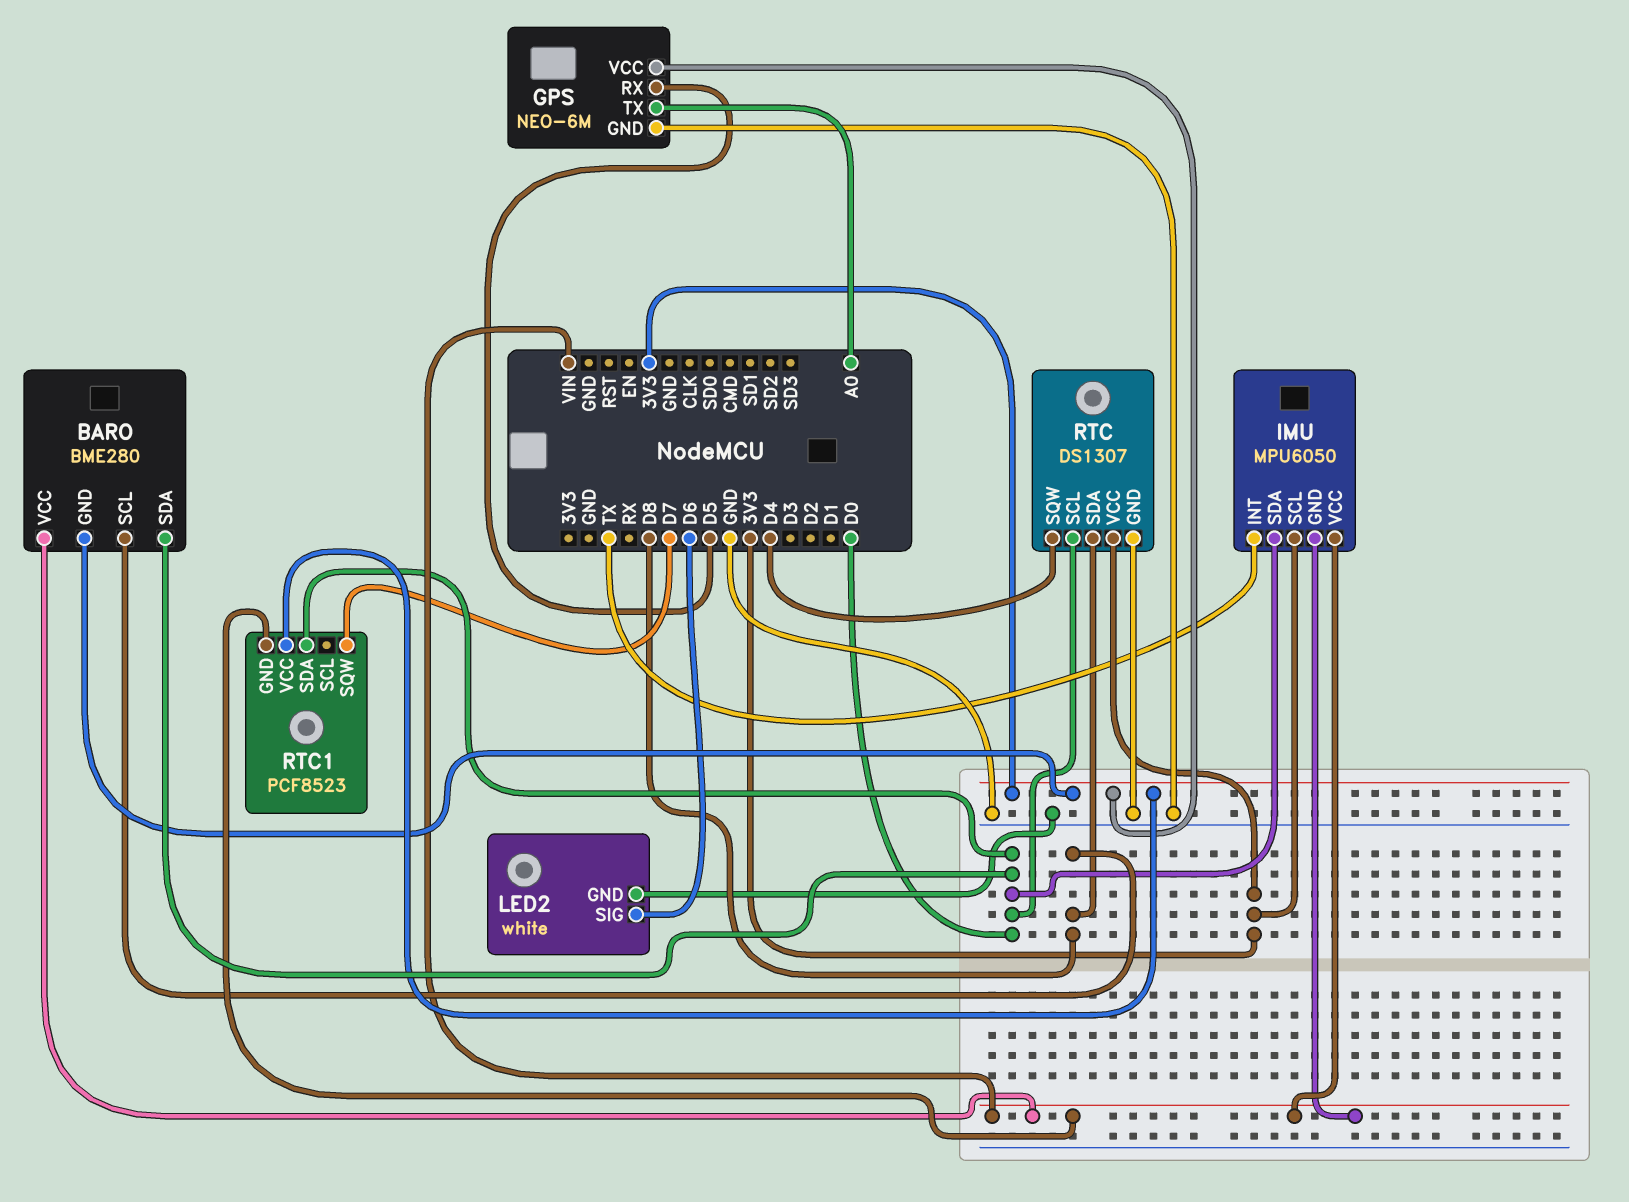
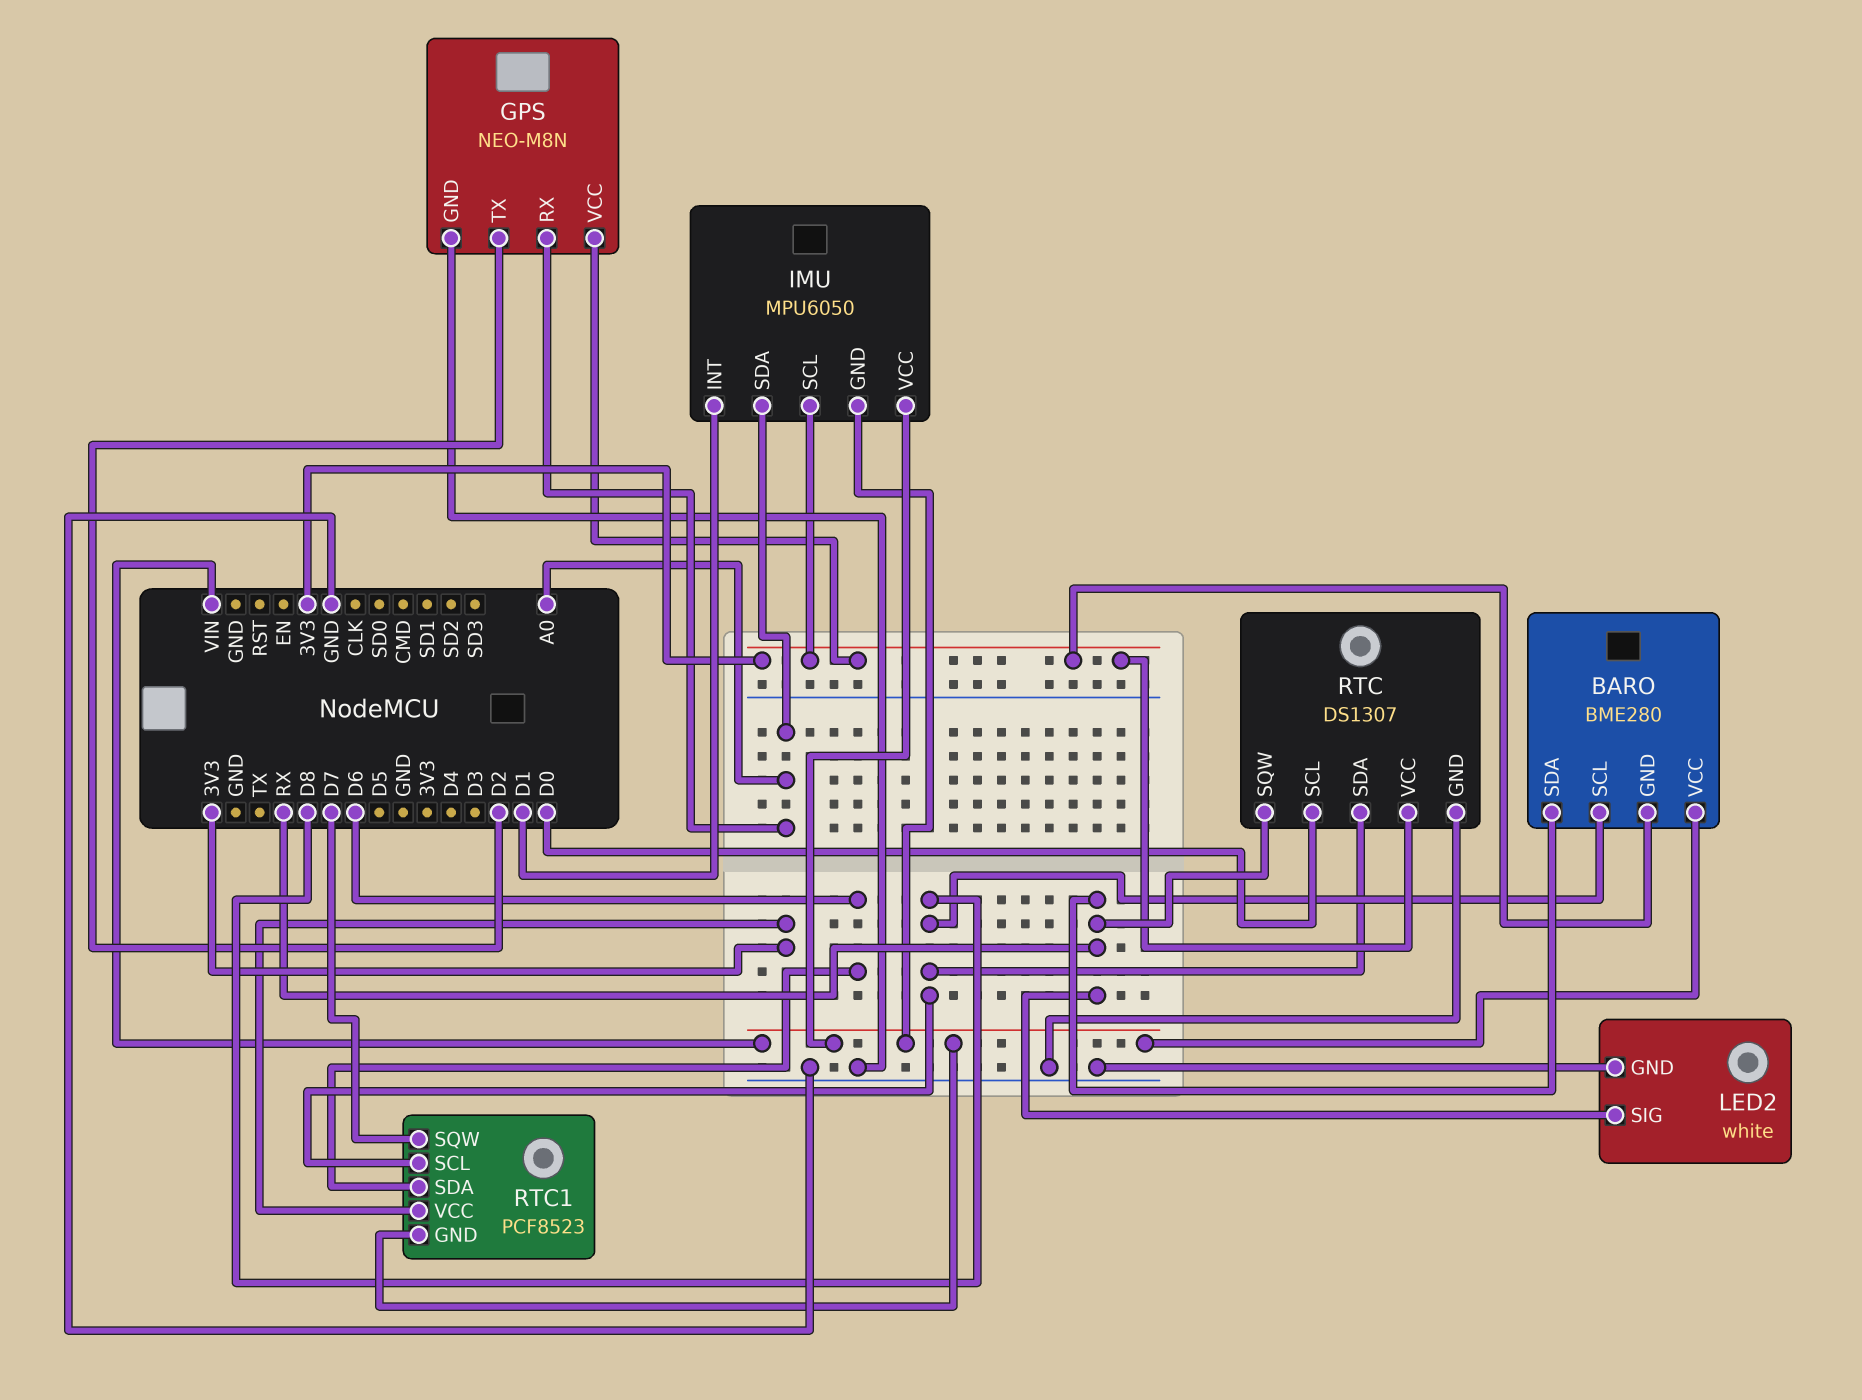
BARO pin SDA: D0 -> RX
GPS: NEO-6M -> NEO-M8N
GPS pin RX: D5 -> A0
GPS pin TX: A0 -> D2
IMU pin INT: TX -> D1
IMU pin SDA: D0 -> A0
LED2 pin SIG: D6 -> RX
RTC pin SQW: D4 -> RX
RTC1 pin SCL: none -> D8
RTC1 pin SDA: D0 -> D6

